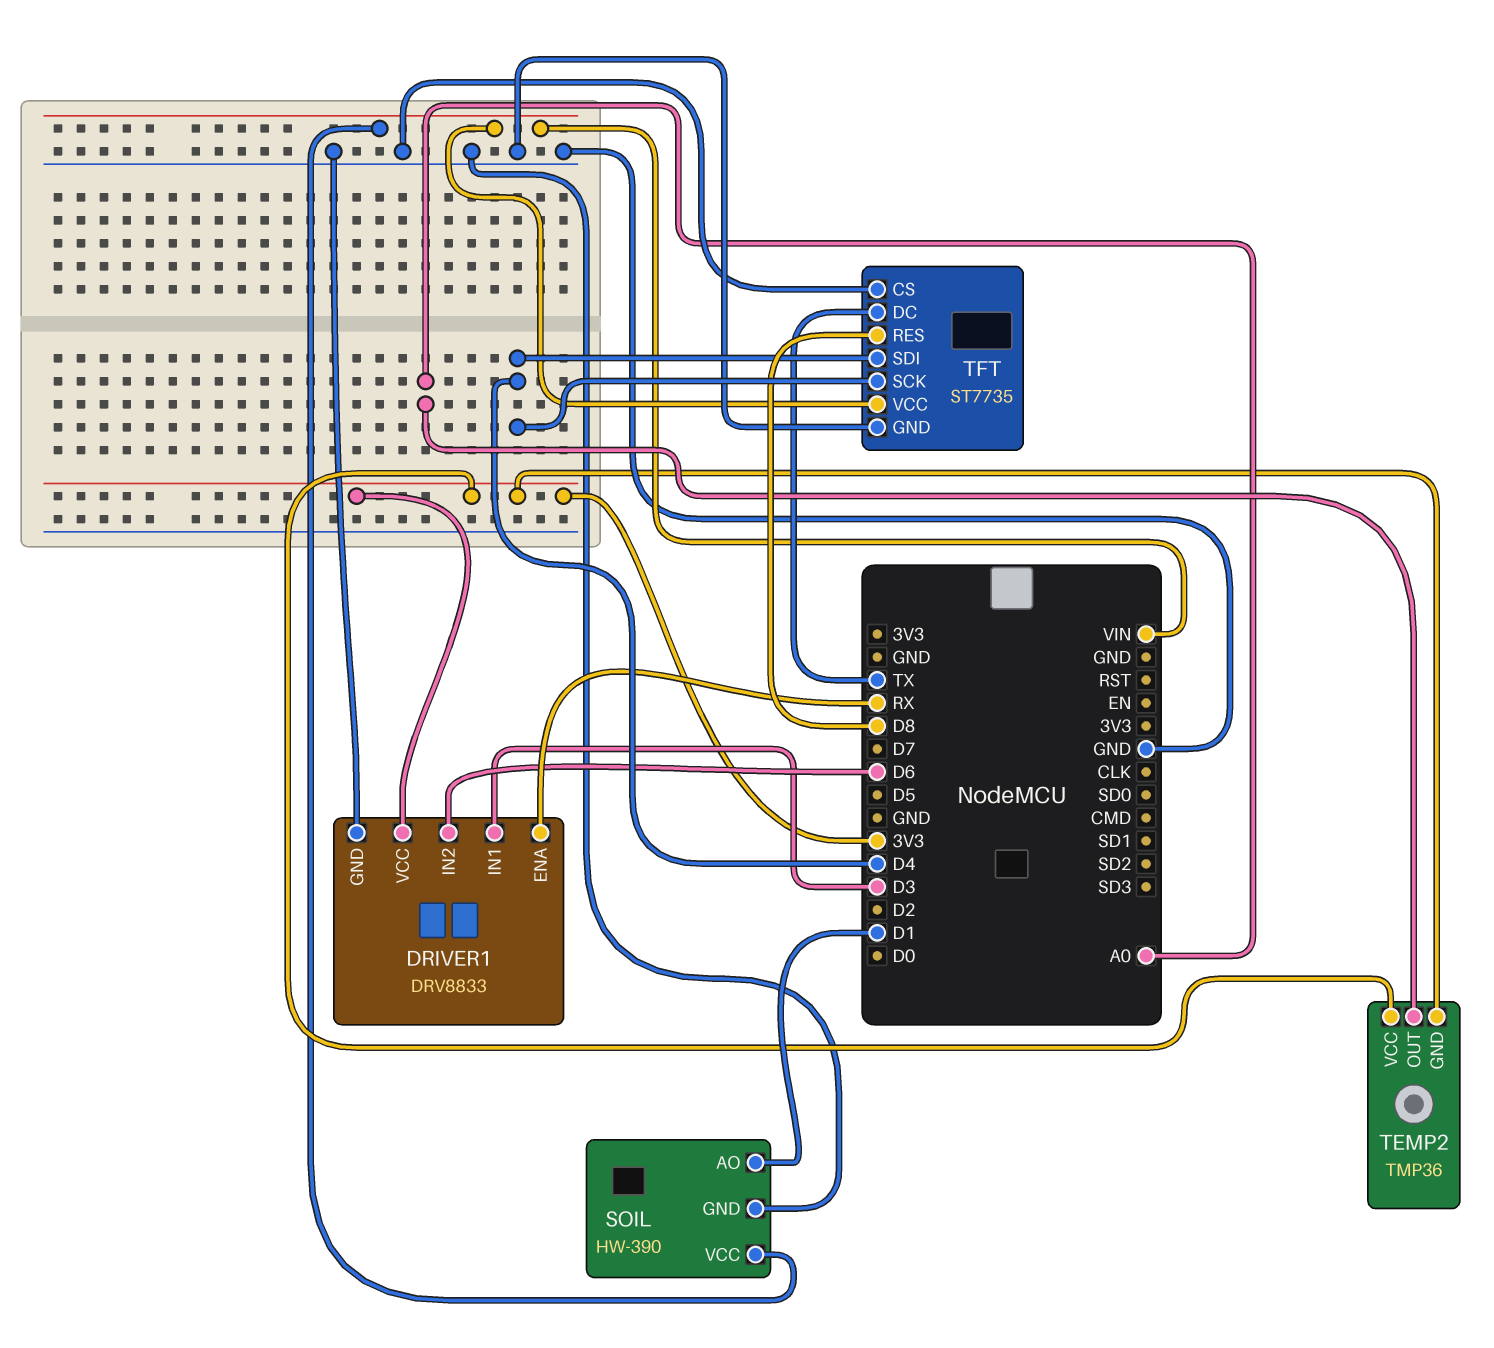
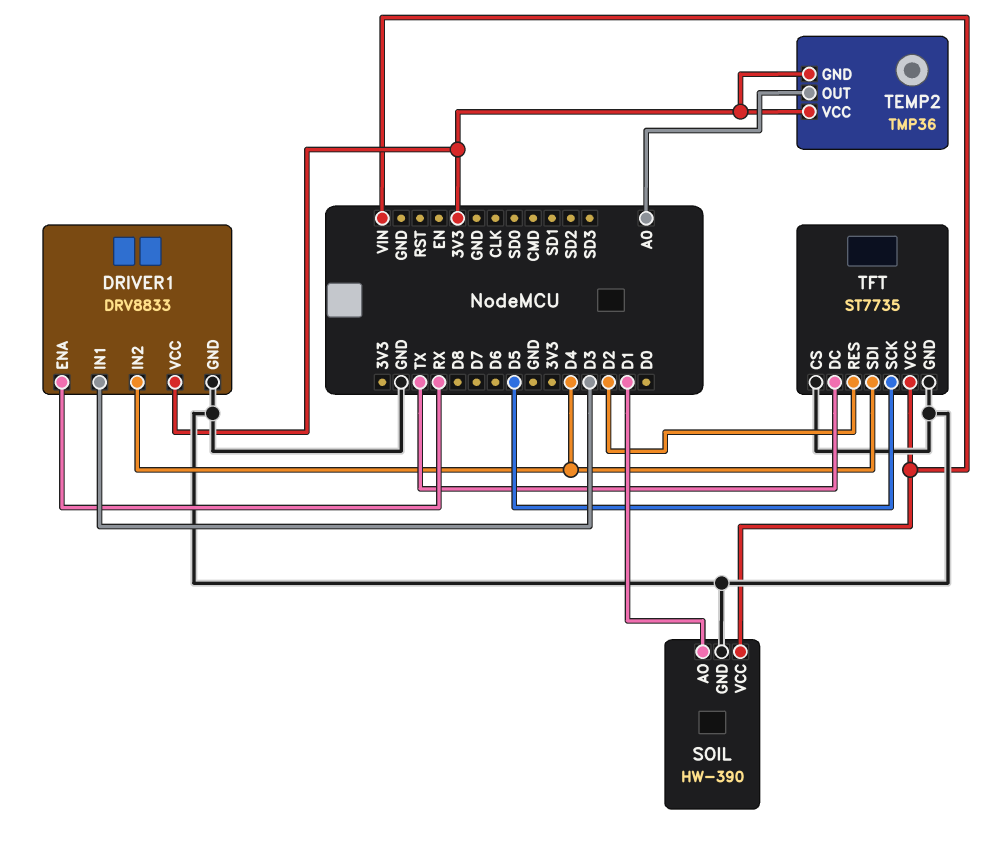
DRIVER1 pin IN2: D6 -> D4
TFT pin RES: D8 -> D2
TFT pin SCK: D4 -> D5

